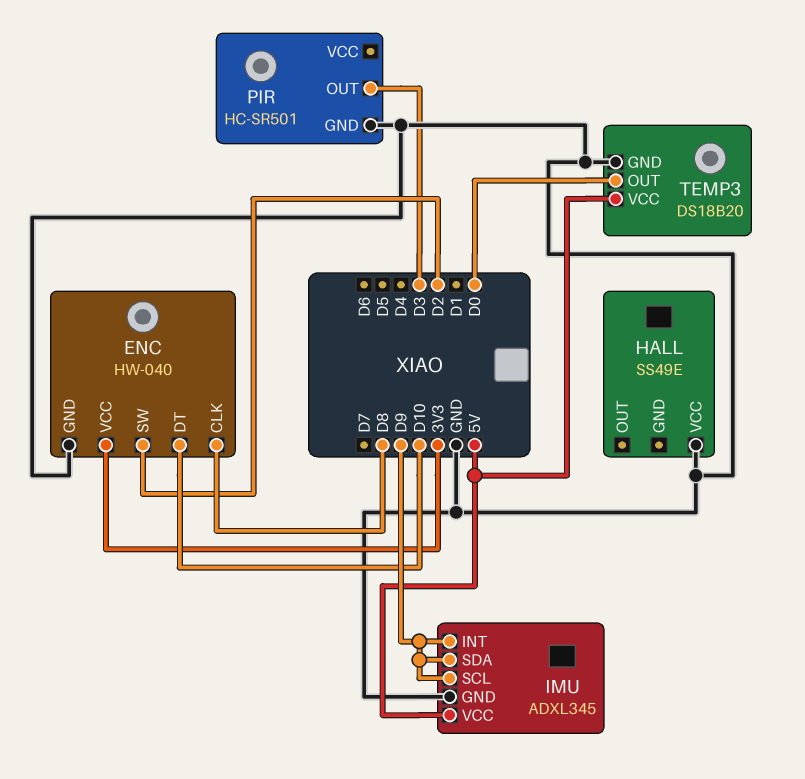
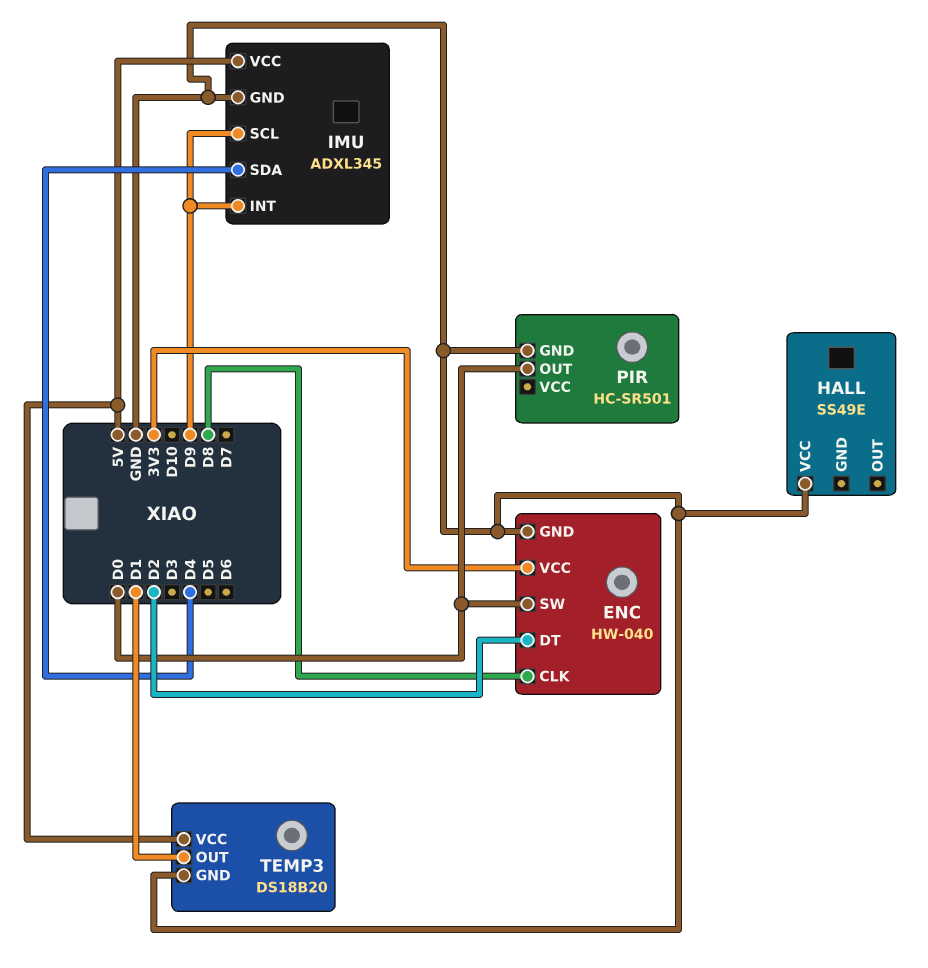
ENC pin DT: D10 -> D2
ENC pin SW: D2 -> D0
IMU pin SDA: D9 -> D4
PIR pin OUT: D3 -> D0
TEMP3 pin OUT: D0 -> D1

